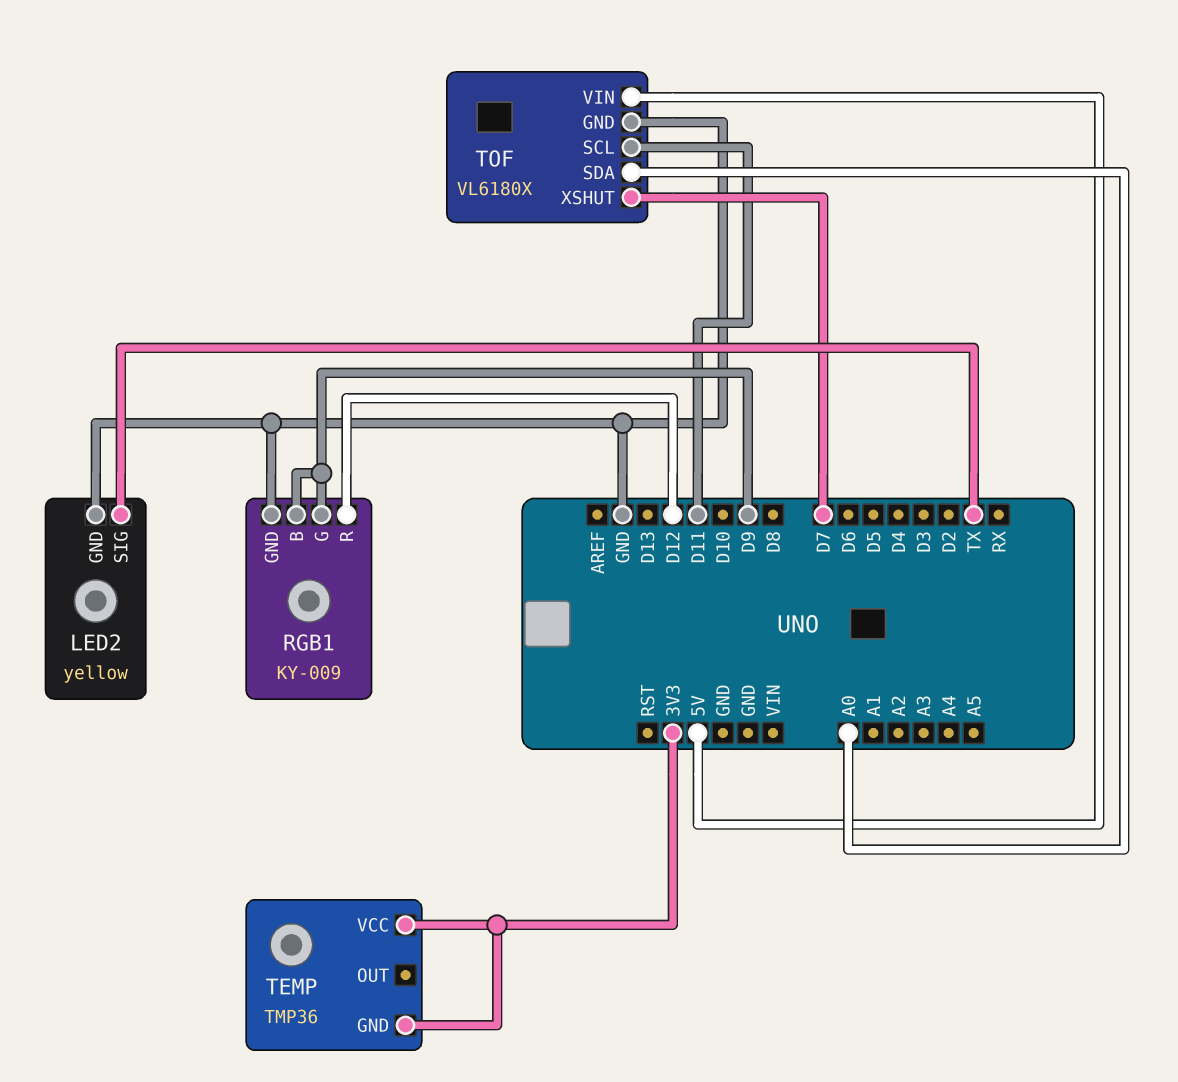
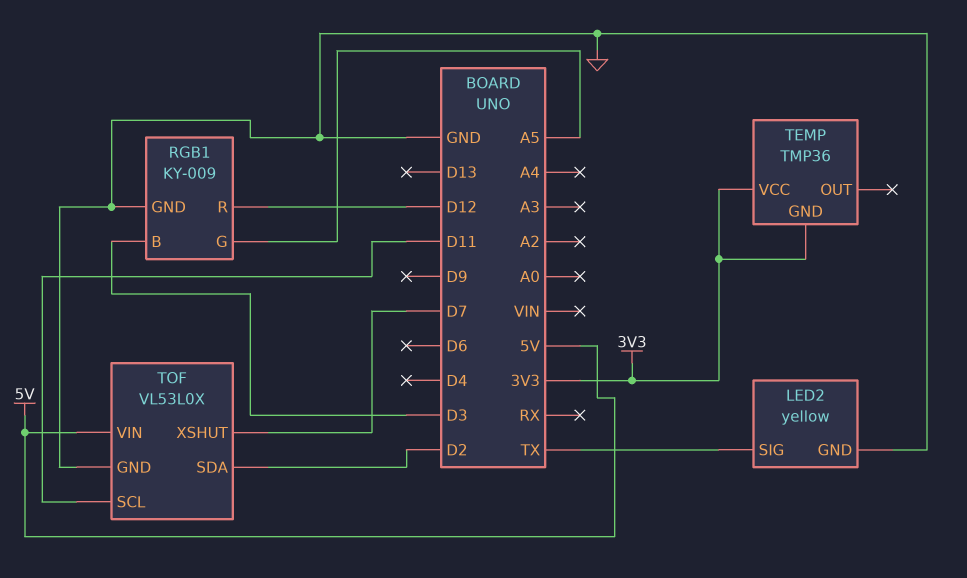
RGB1 pin B: D9 -> D3
RGB1 pin G: D9 -> A5
TOF: VL6180X -> VL53L0X
TOF pin SDA: A0 -> D2

